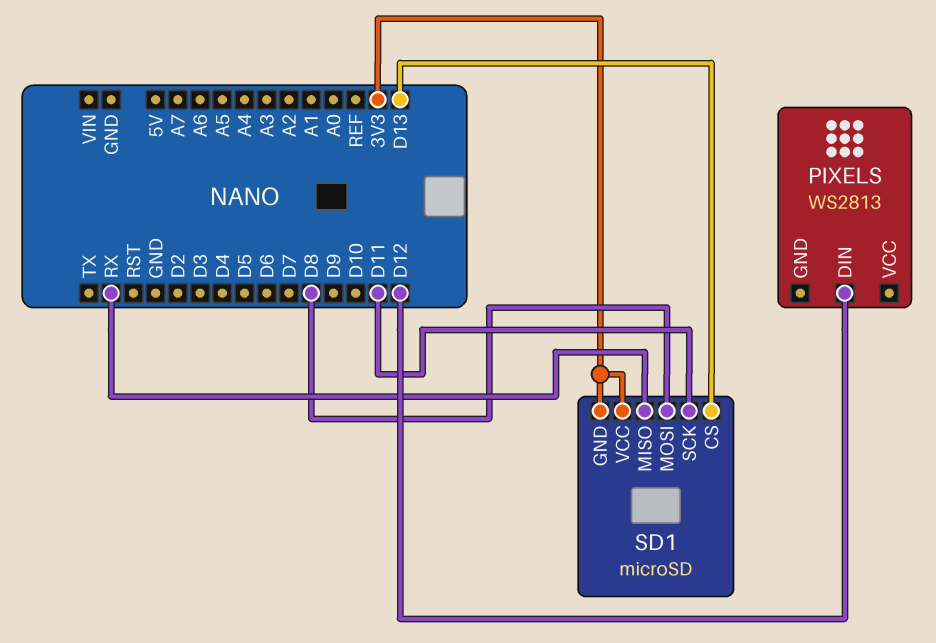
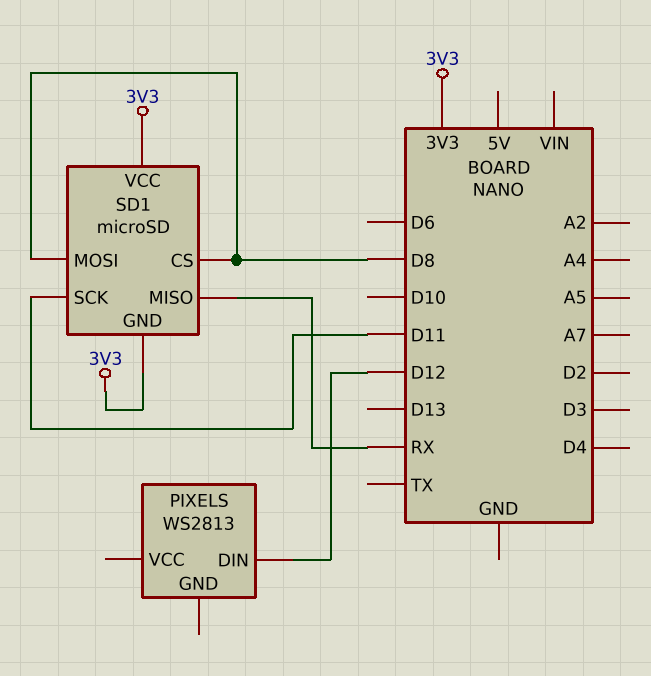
SD1 pin CS: D13 -> D8

